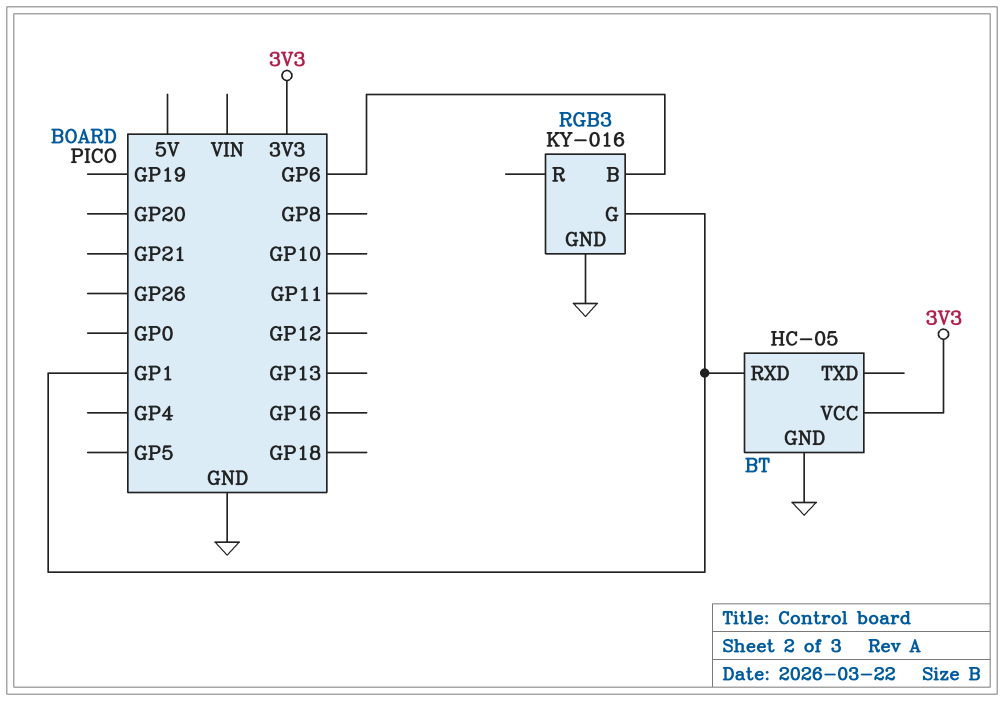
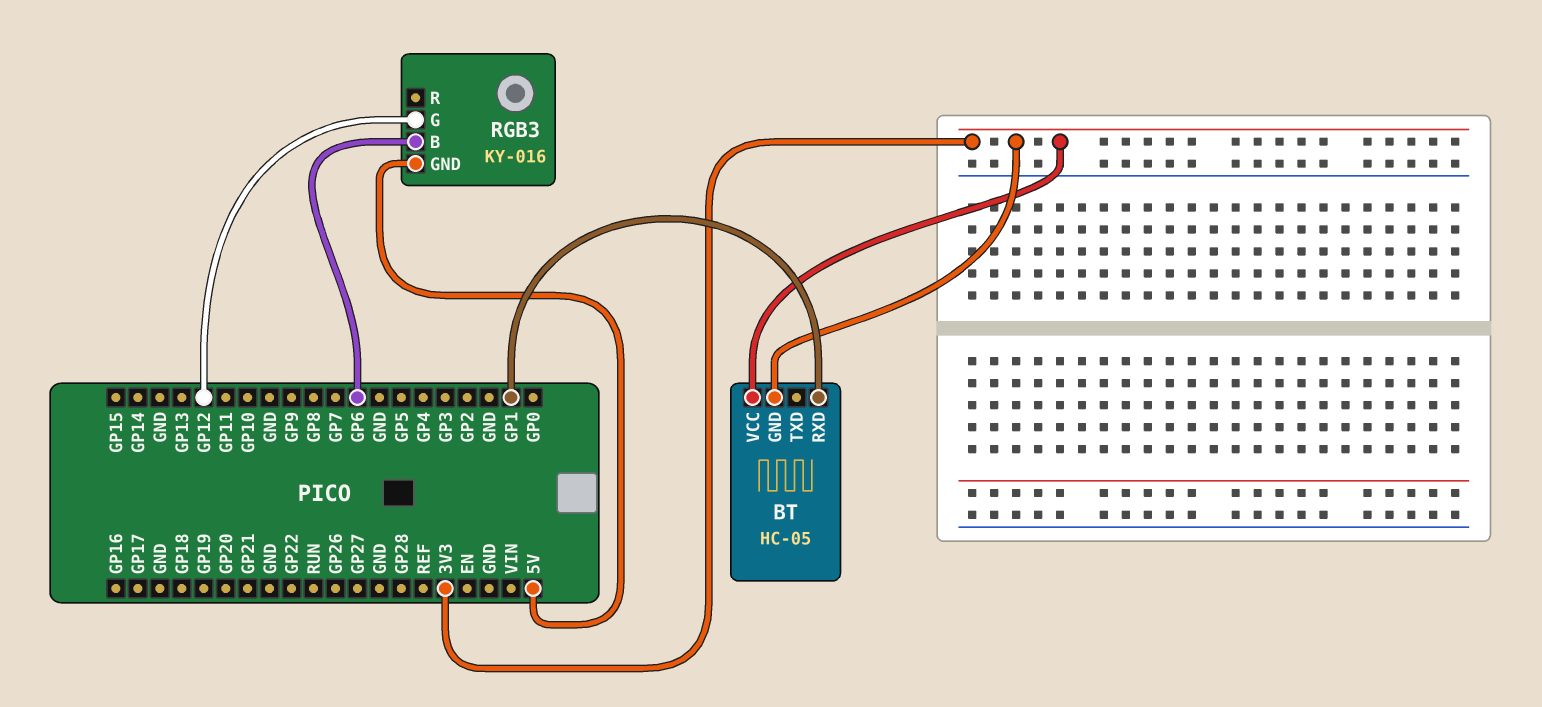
BT pin GND: GND -> 3V3
RGB3 pin G: GP1 -> GP12
RGB3 pin GND: GND -> 5V

